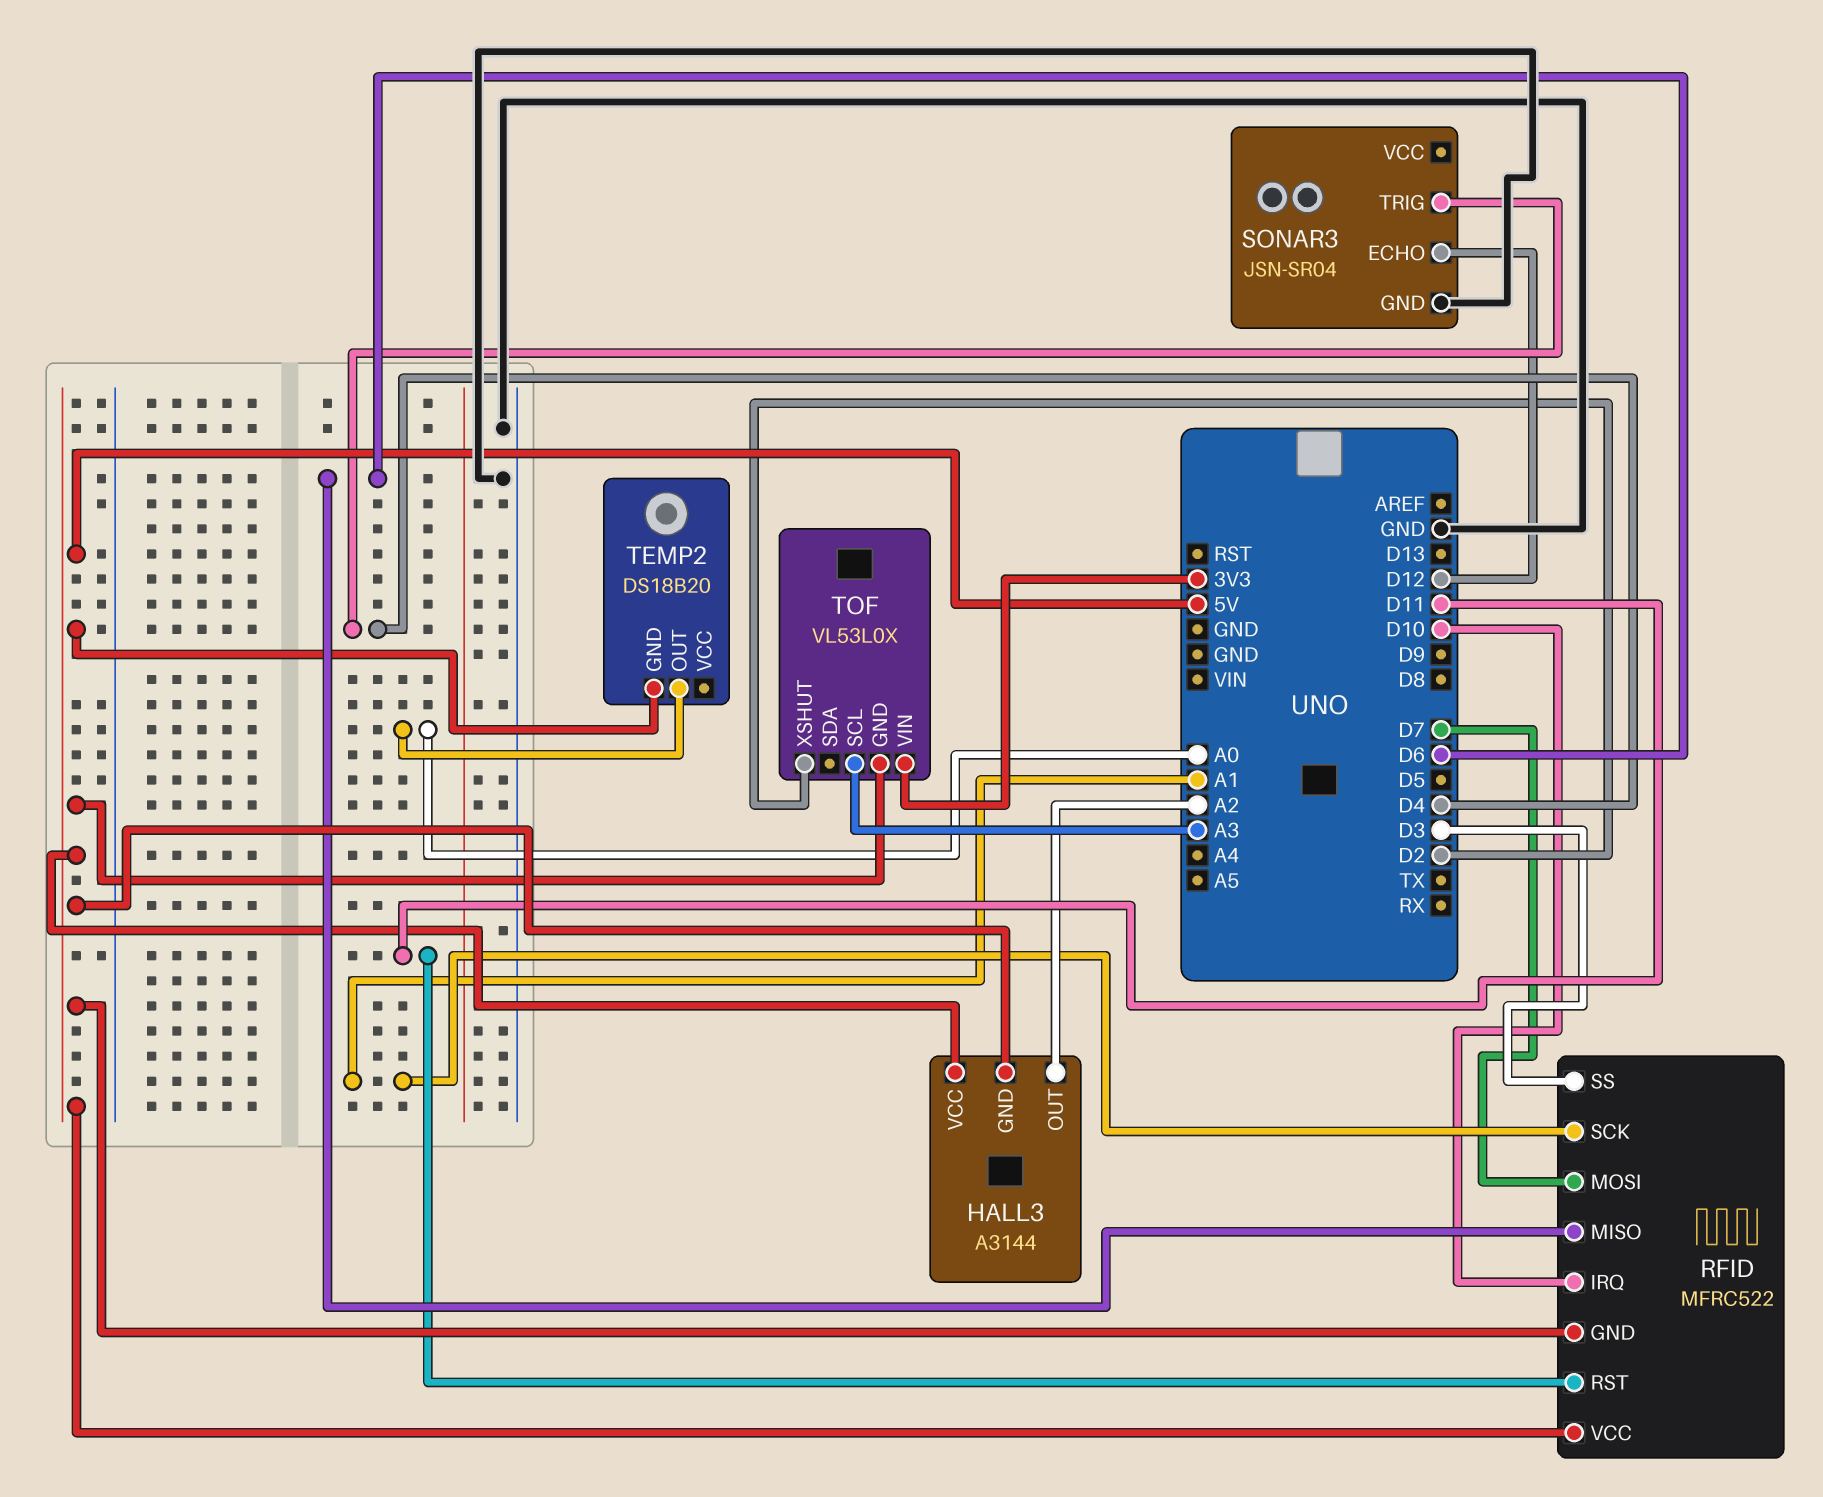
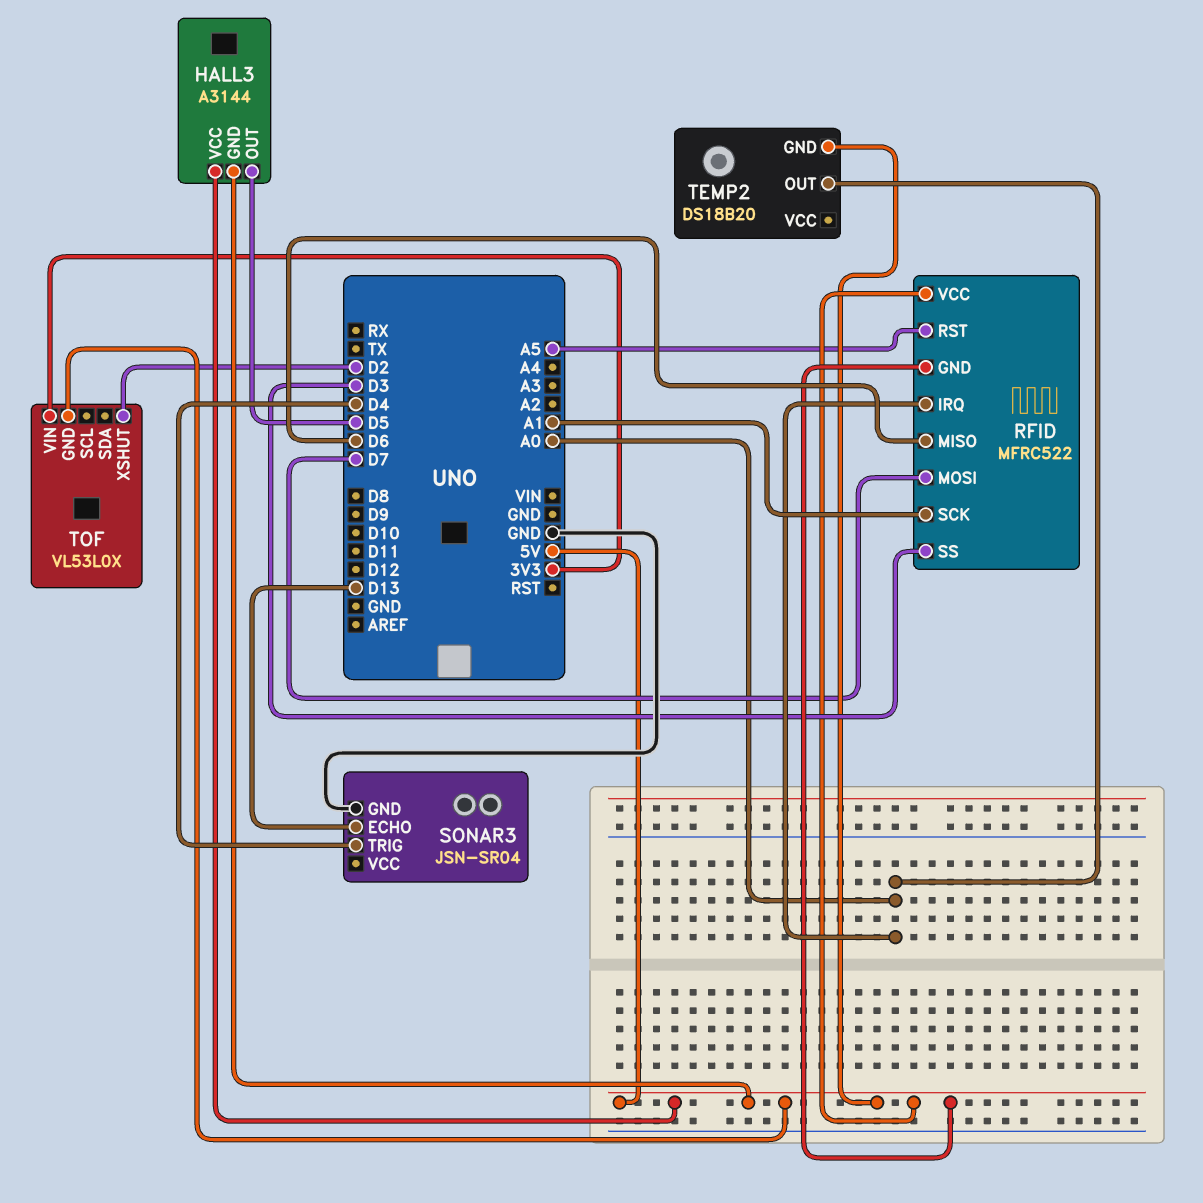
HALL3 pin OUT: A2 -> D5
RFID pin IRQ: D10 -> A0
RFID pin RST: D11 -> A5
SONAR3 pin ECHO: D12 -> D13
TOF pin SCL: A3 -> none

